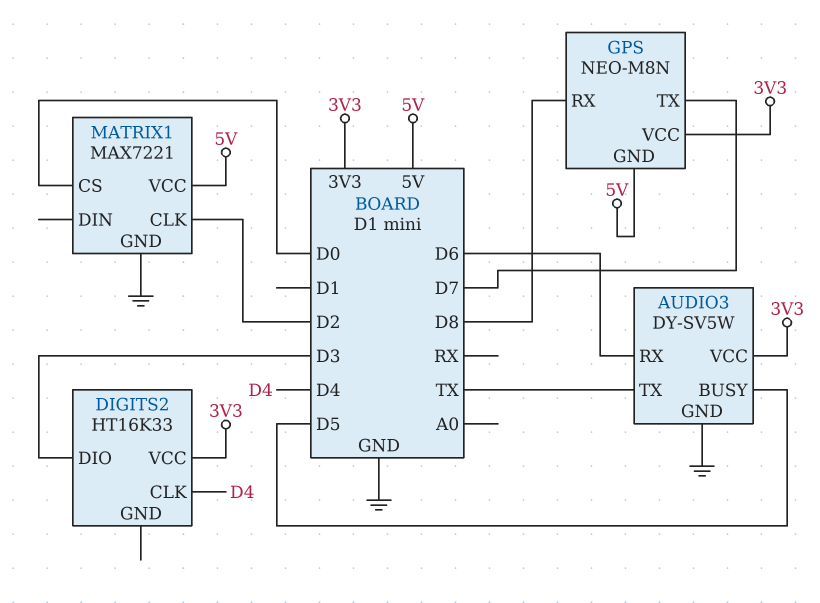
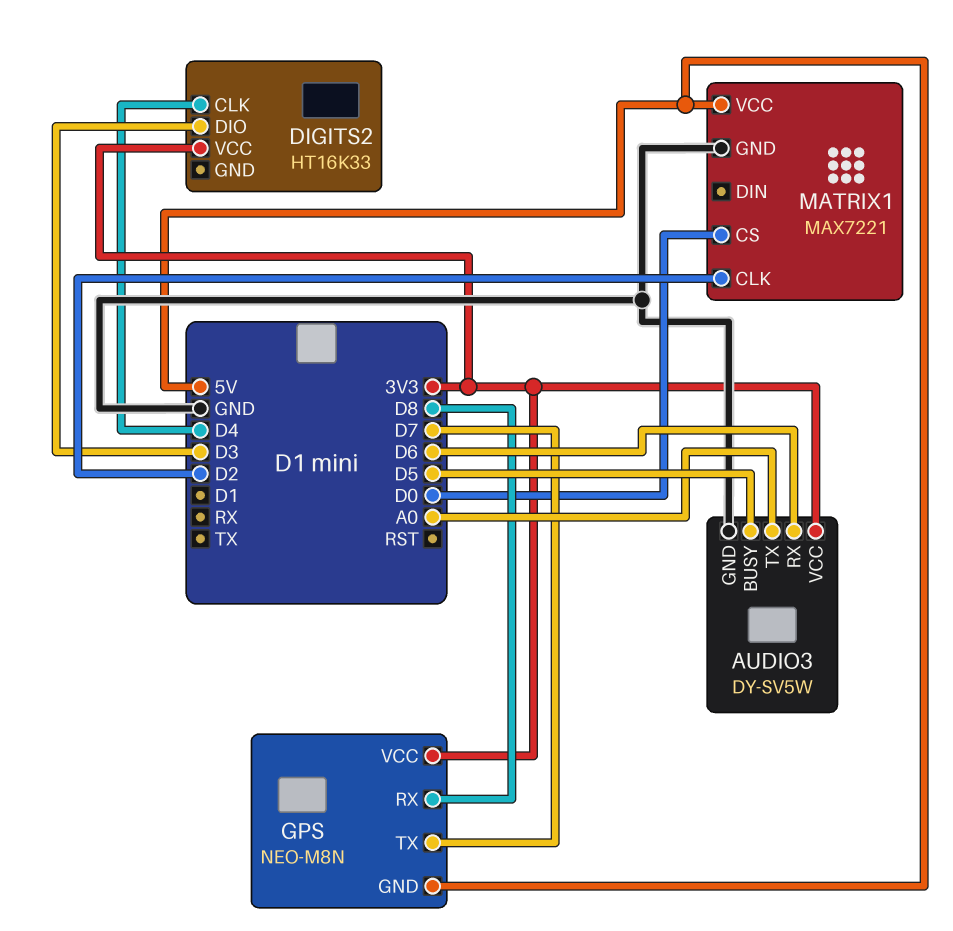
AUDIO3 pin TX: TX -> A0

